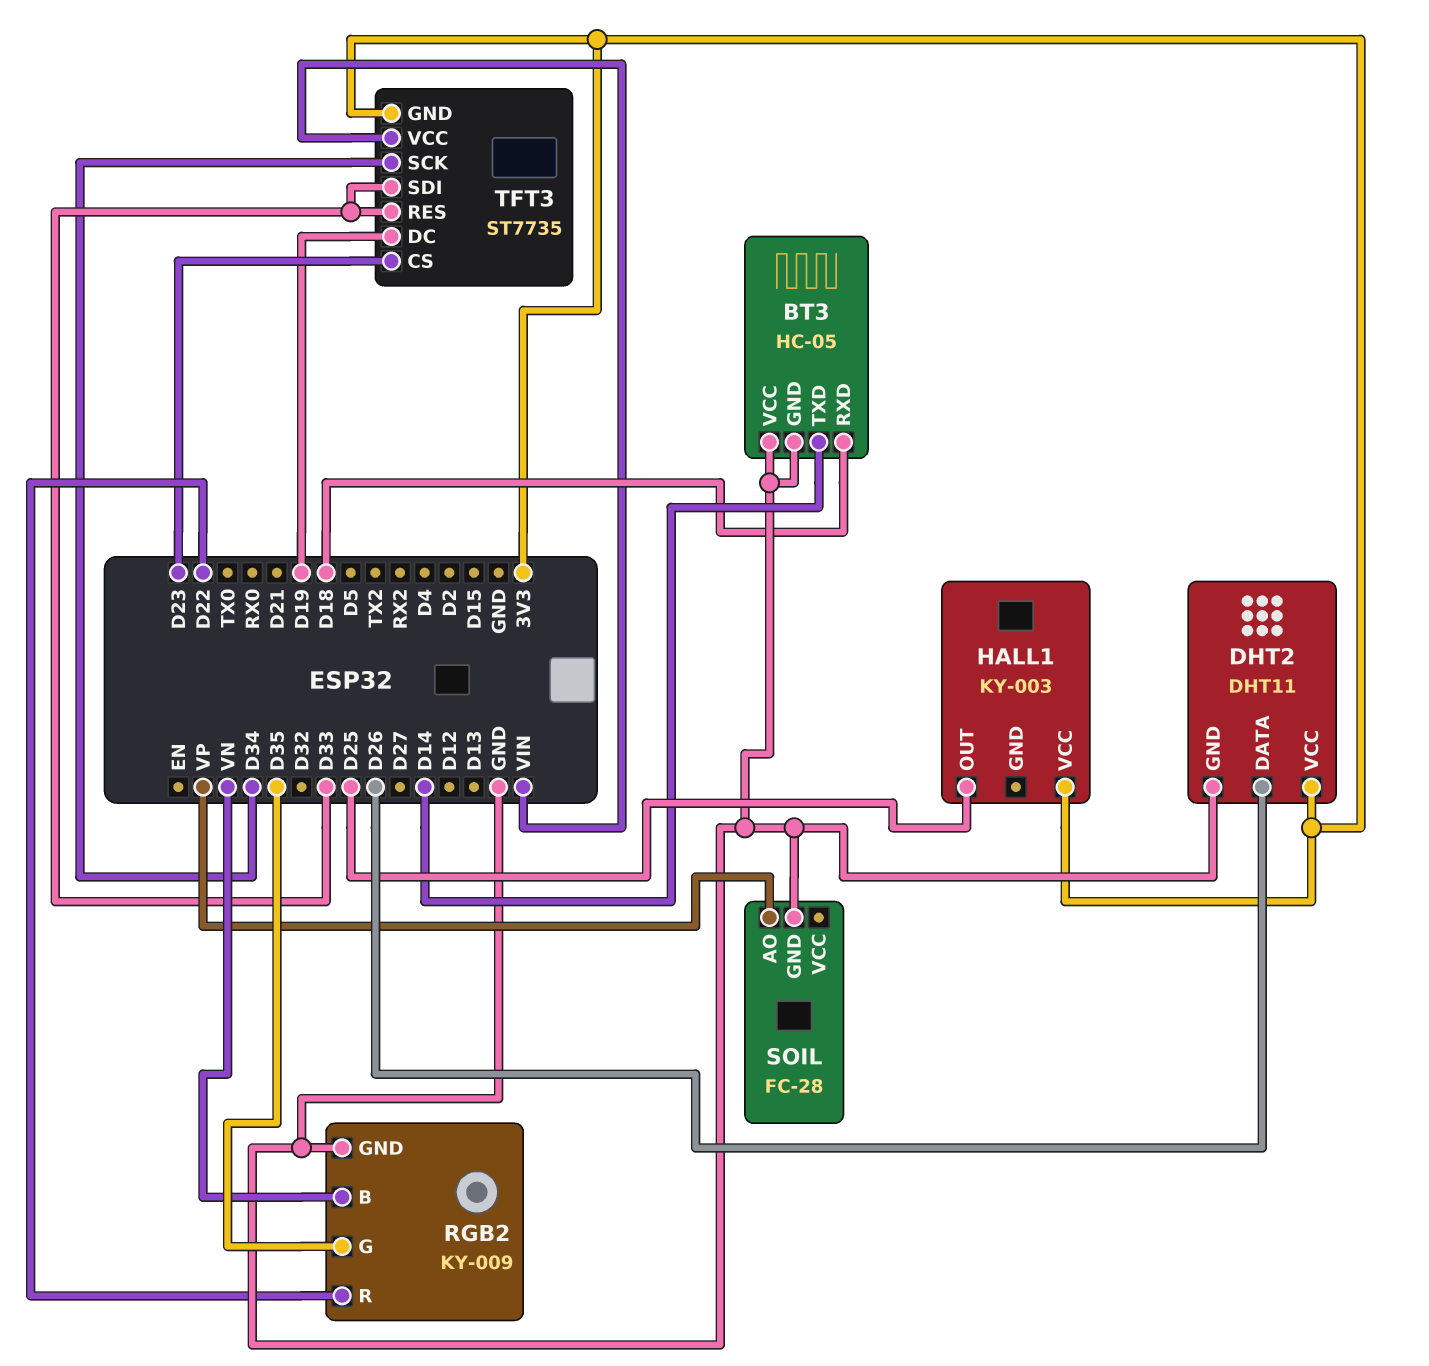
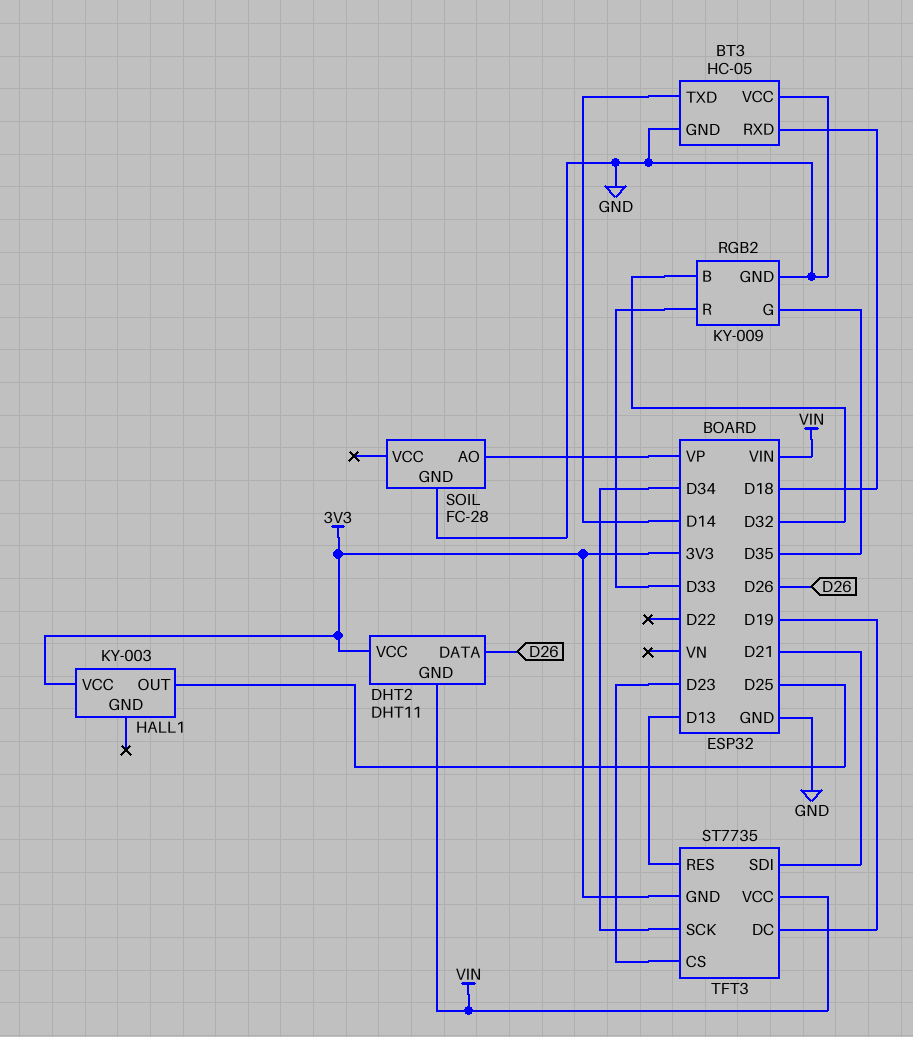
DHT2 pin GND: GND -> VIN
RGB2 pin B: VN -> D32
RGB2 pin R: D22 -> D33
TFT3 pin RES: D33 -> D13
TFT3 pin SDI: D33 -> D21

